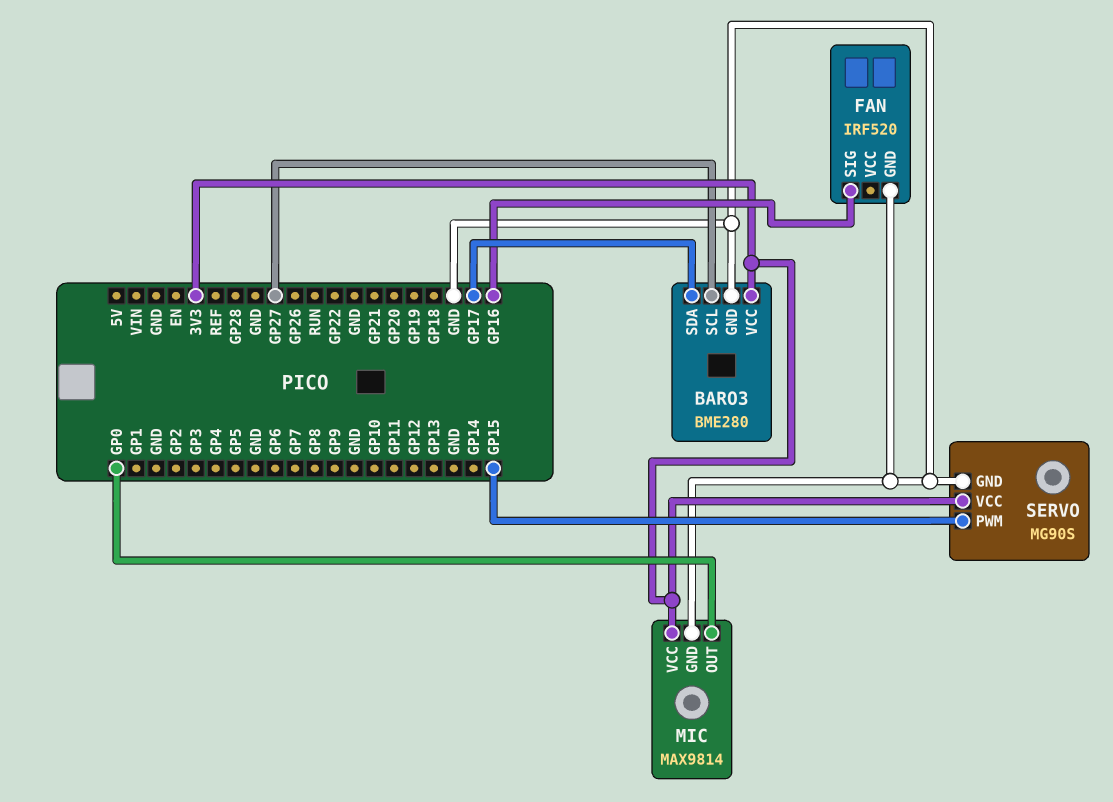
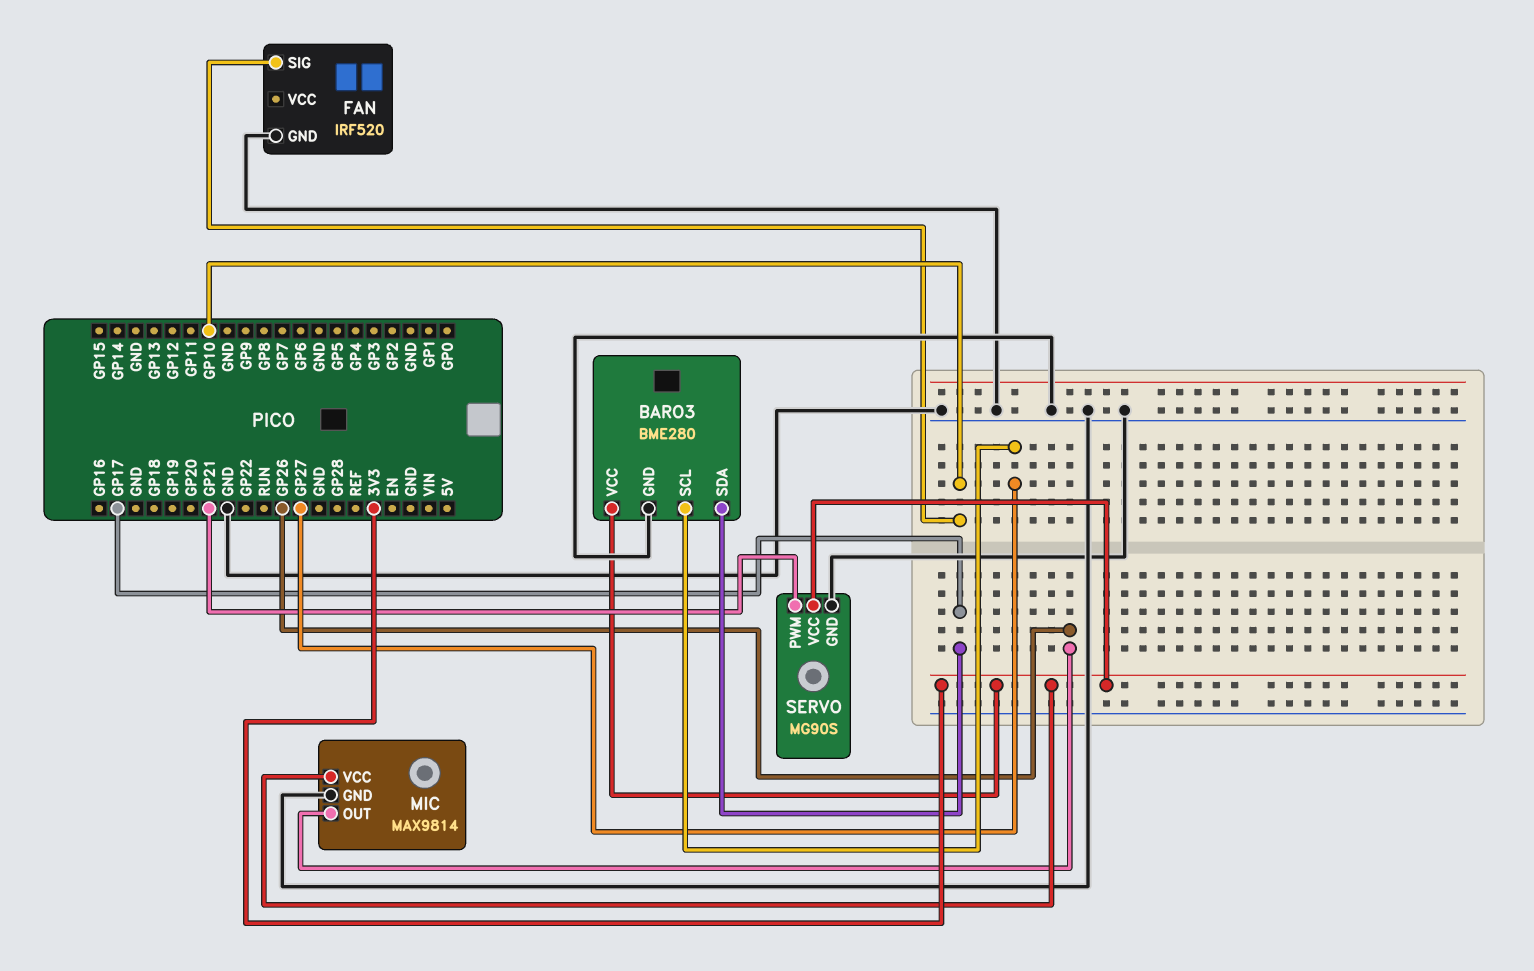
FAN pin SIG: GP16 -> GP10
MIC pin OUT: GP0 -> GP26
SERVO pin PWM: GP15 -> GP21

